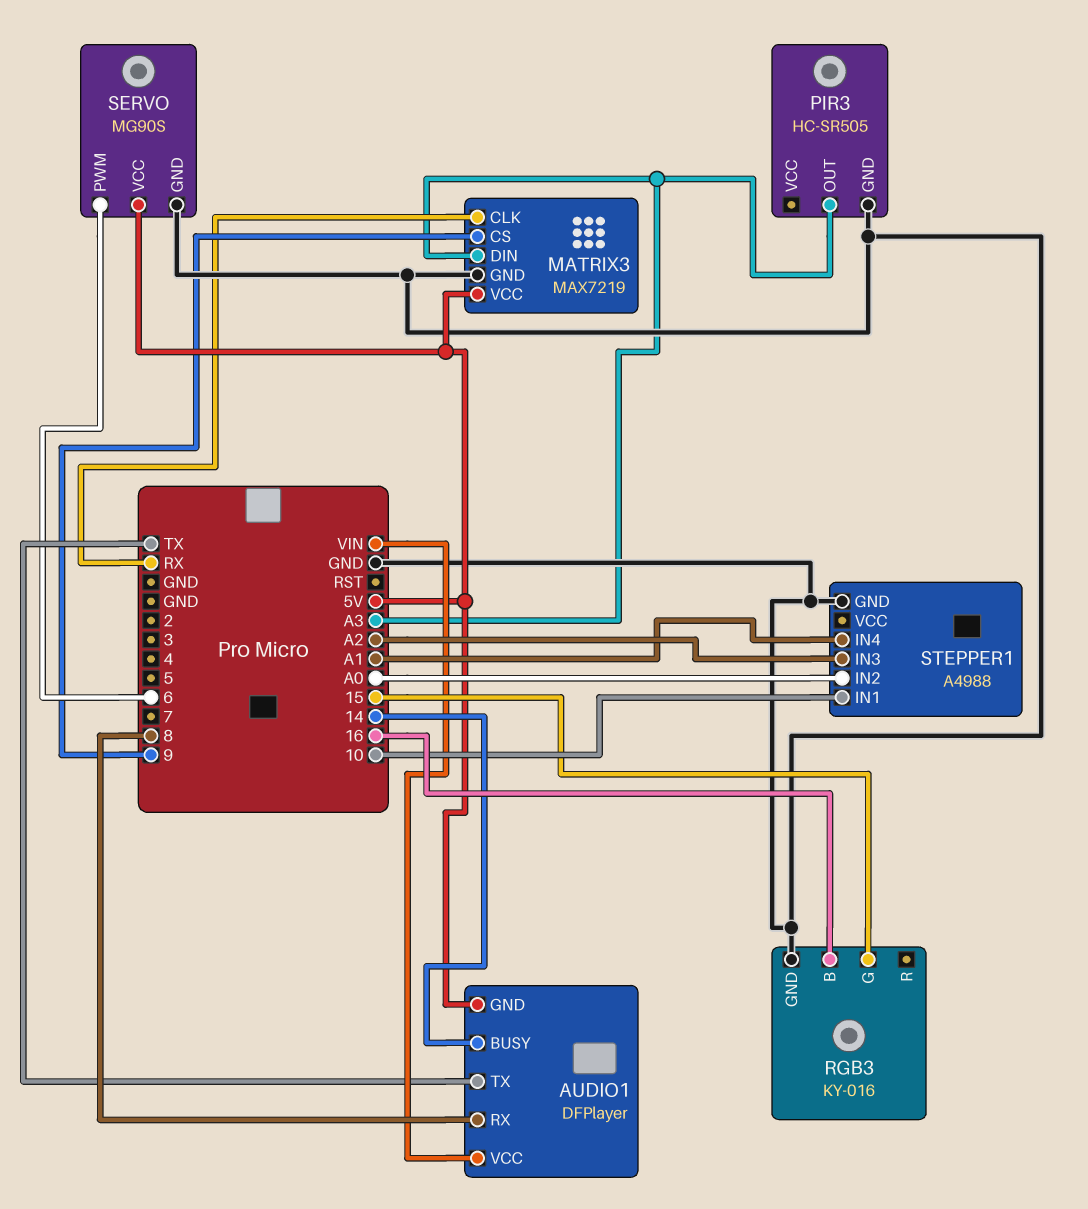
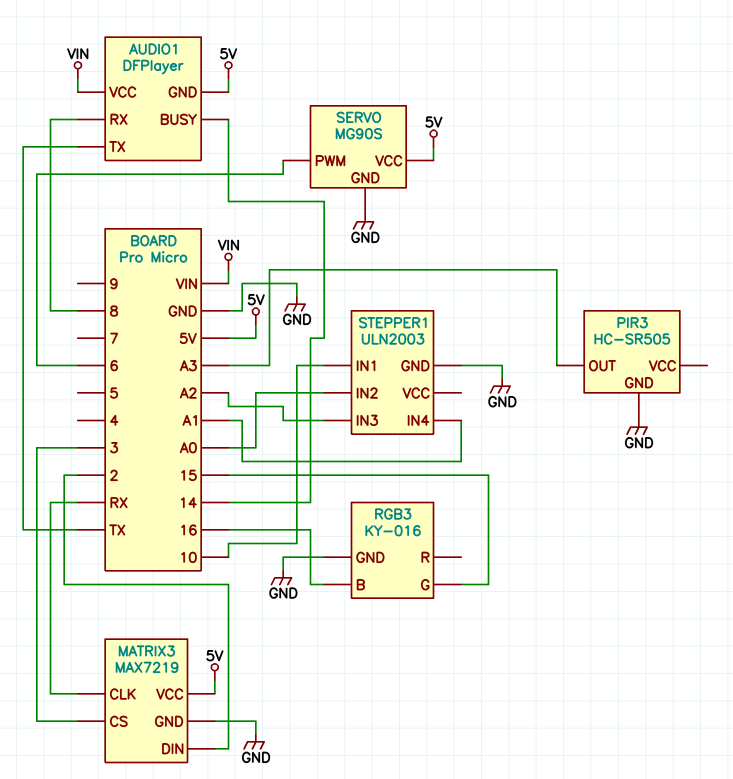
MATRIX3 pin CS: 9 -> 3
MATRIX3 pin DIN: A3 -> 2
STEPPER1: A4988 -> ULN2003

